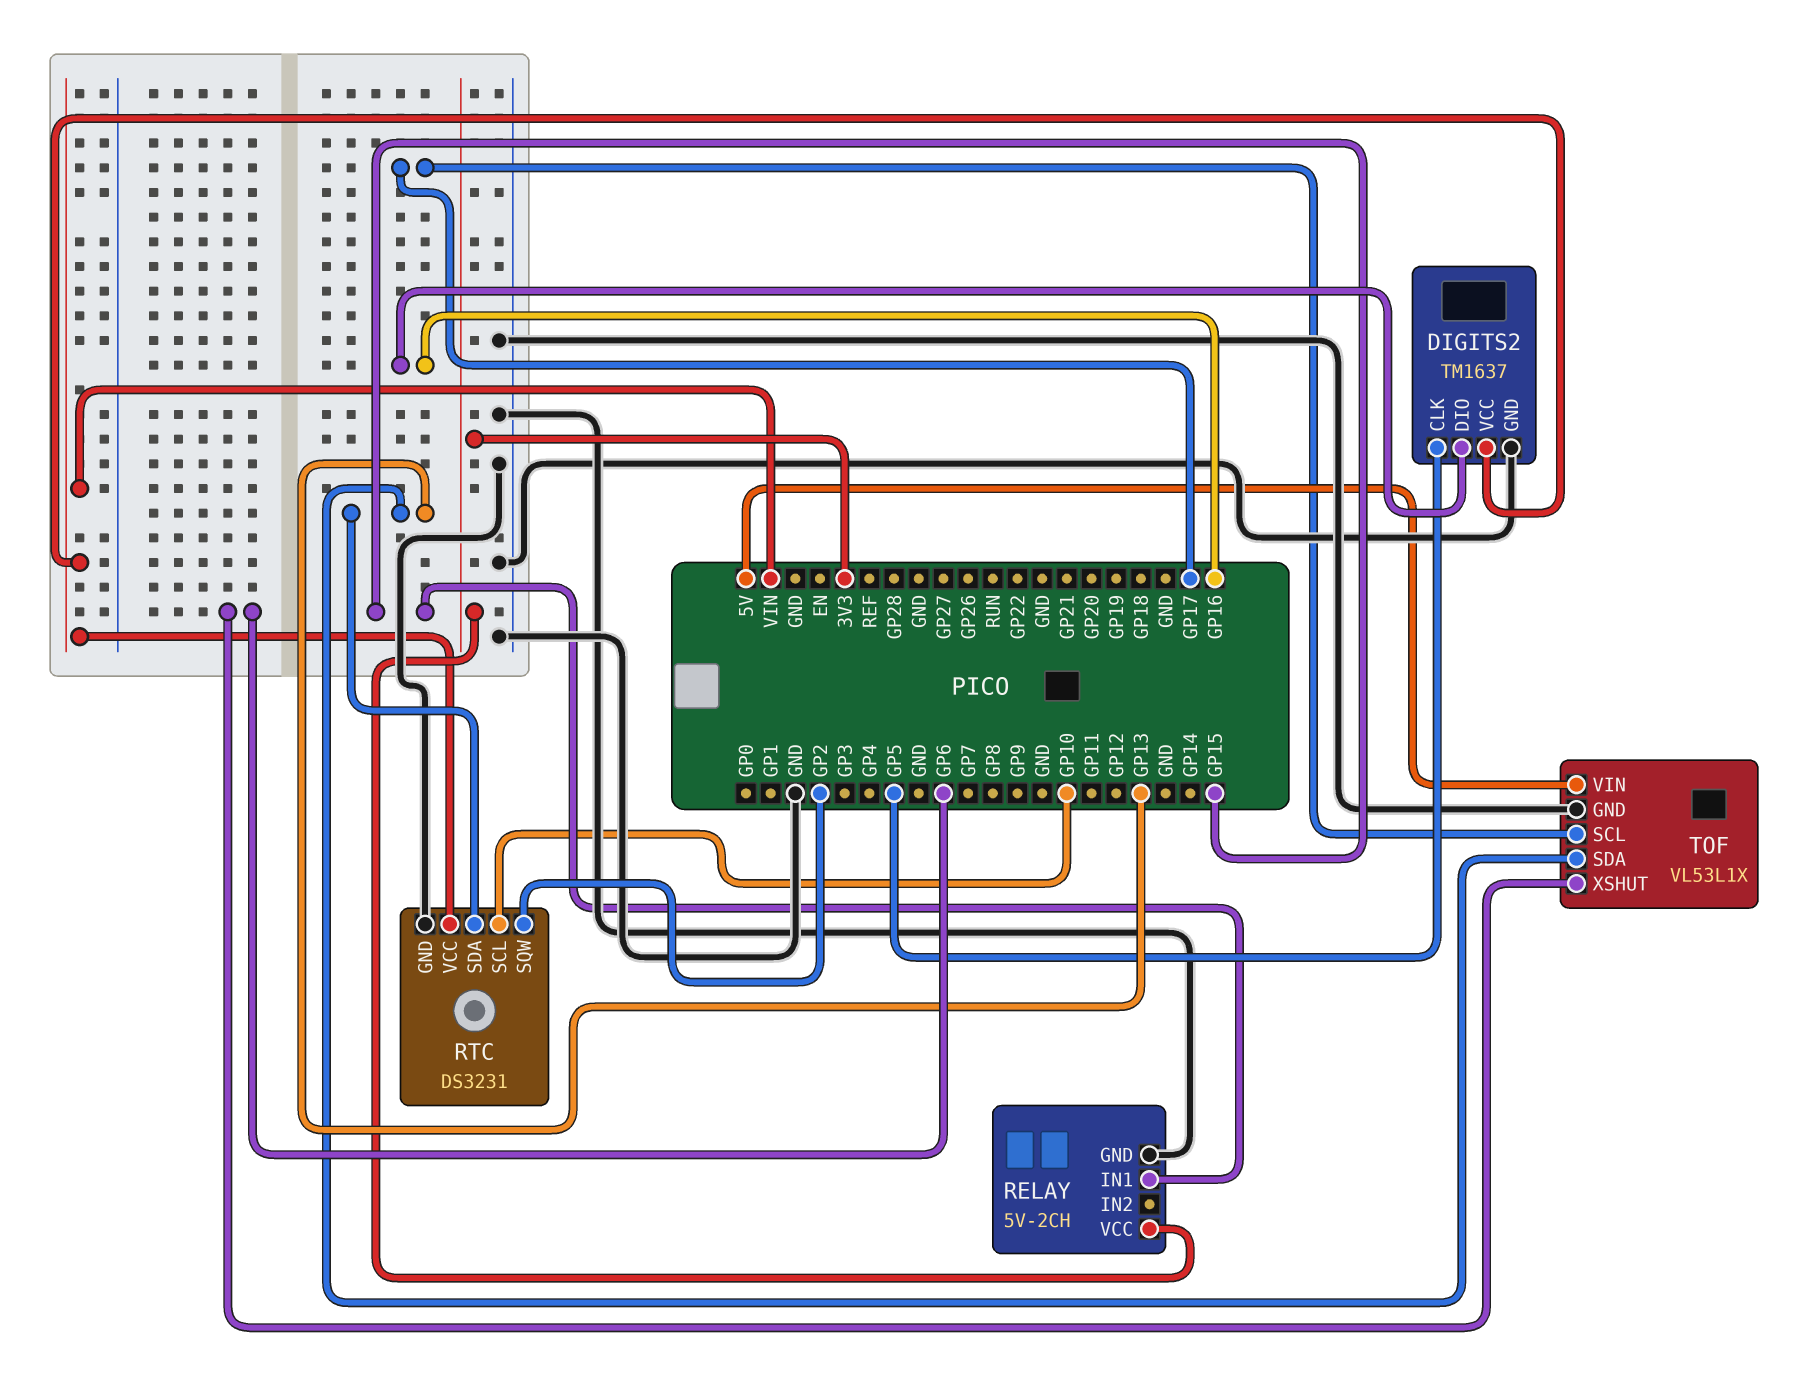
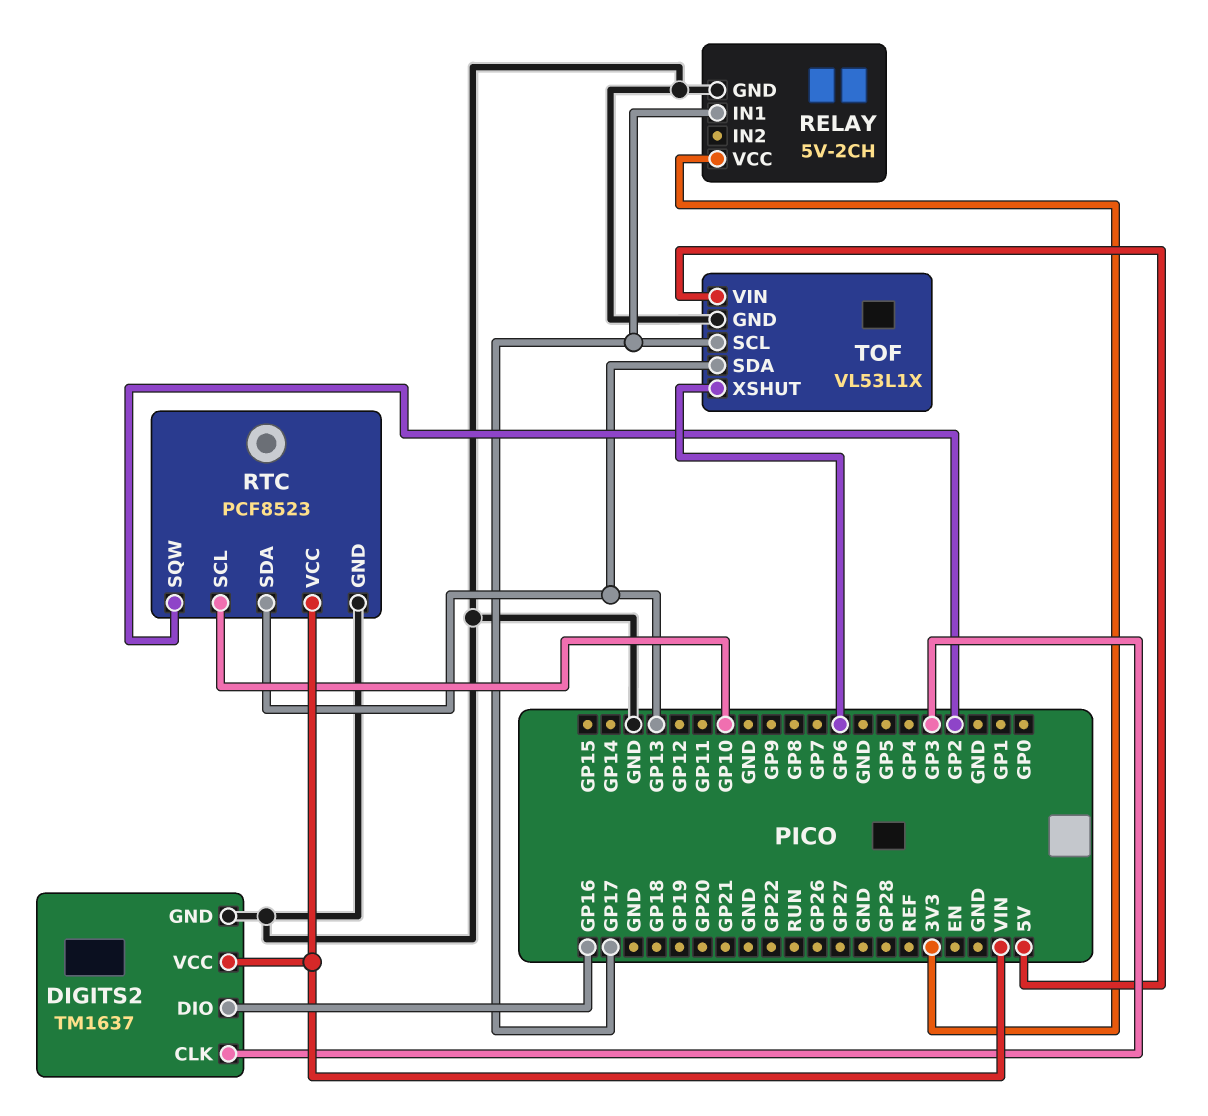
DIGITS2 pin CLK: GP5 -> GP3
RELAY pin IN1: GP15 -> GP17
RTC: DS3231 -> PCF8523

